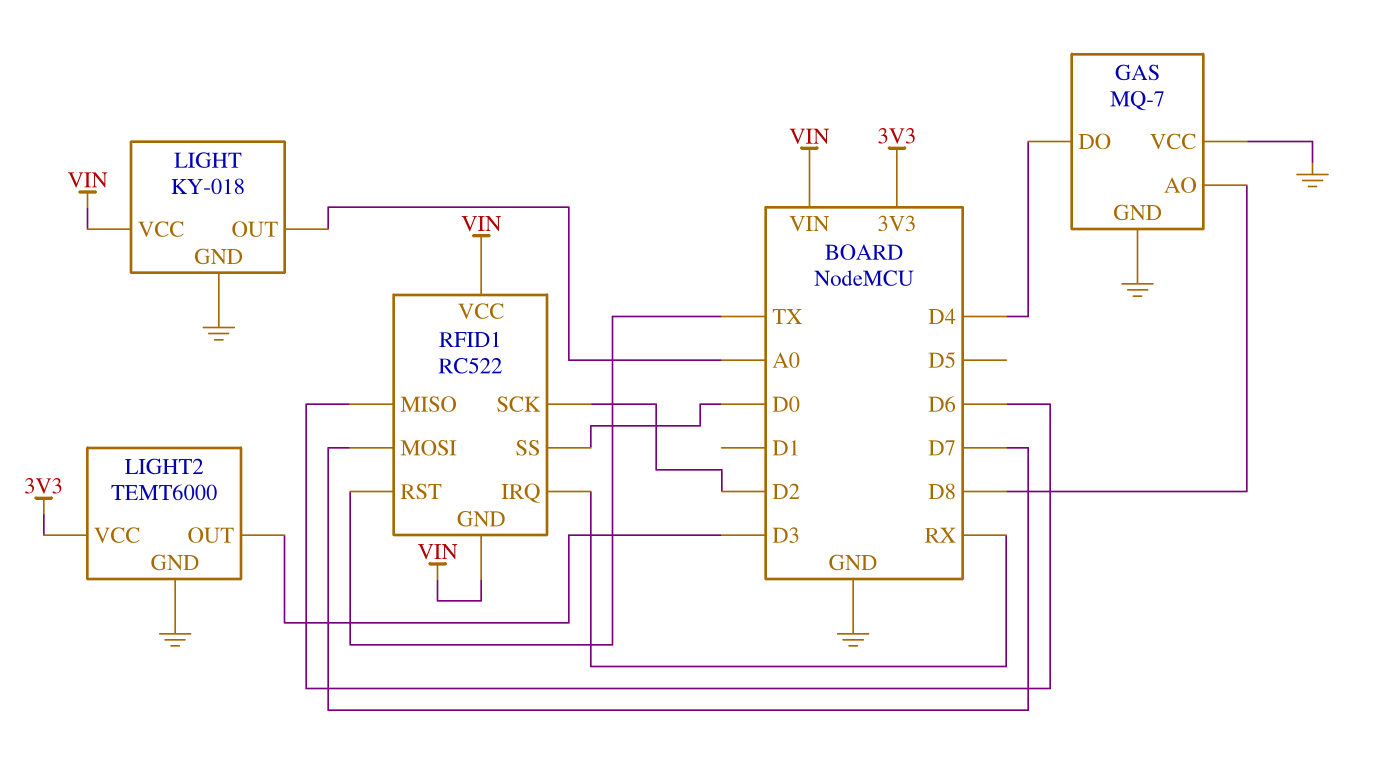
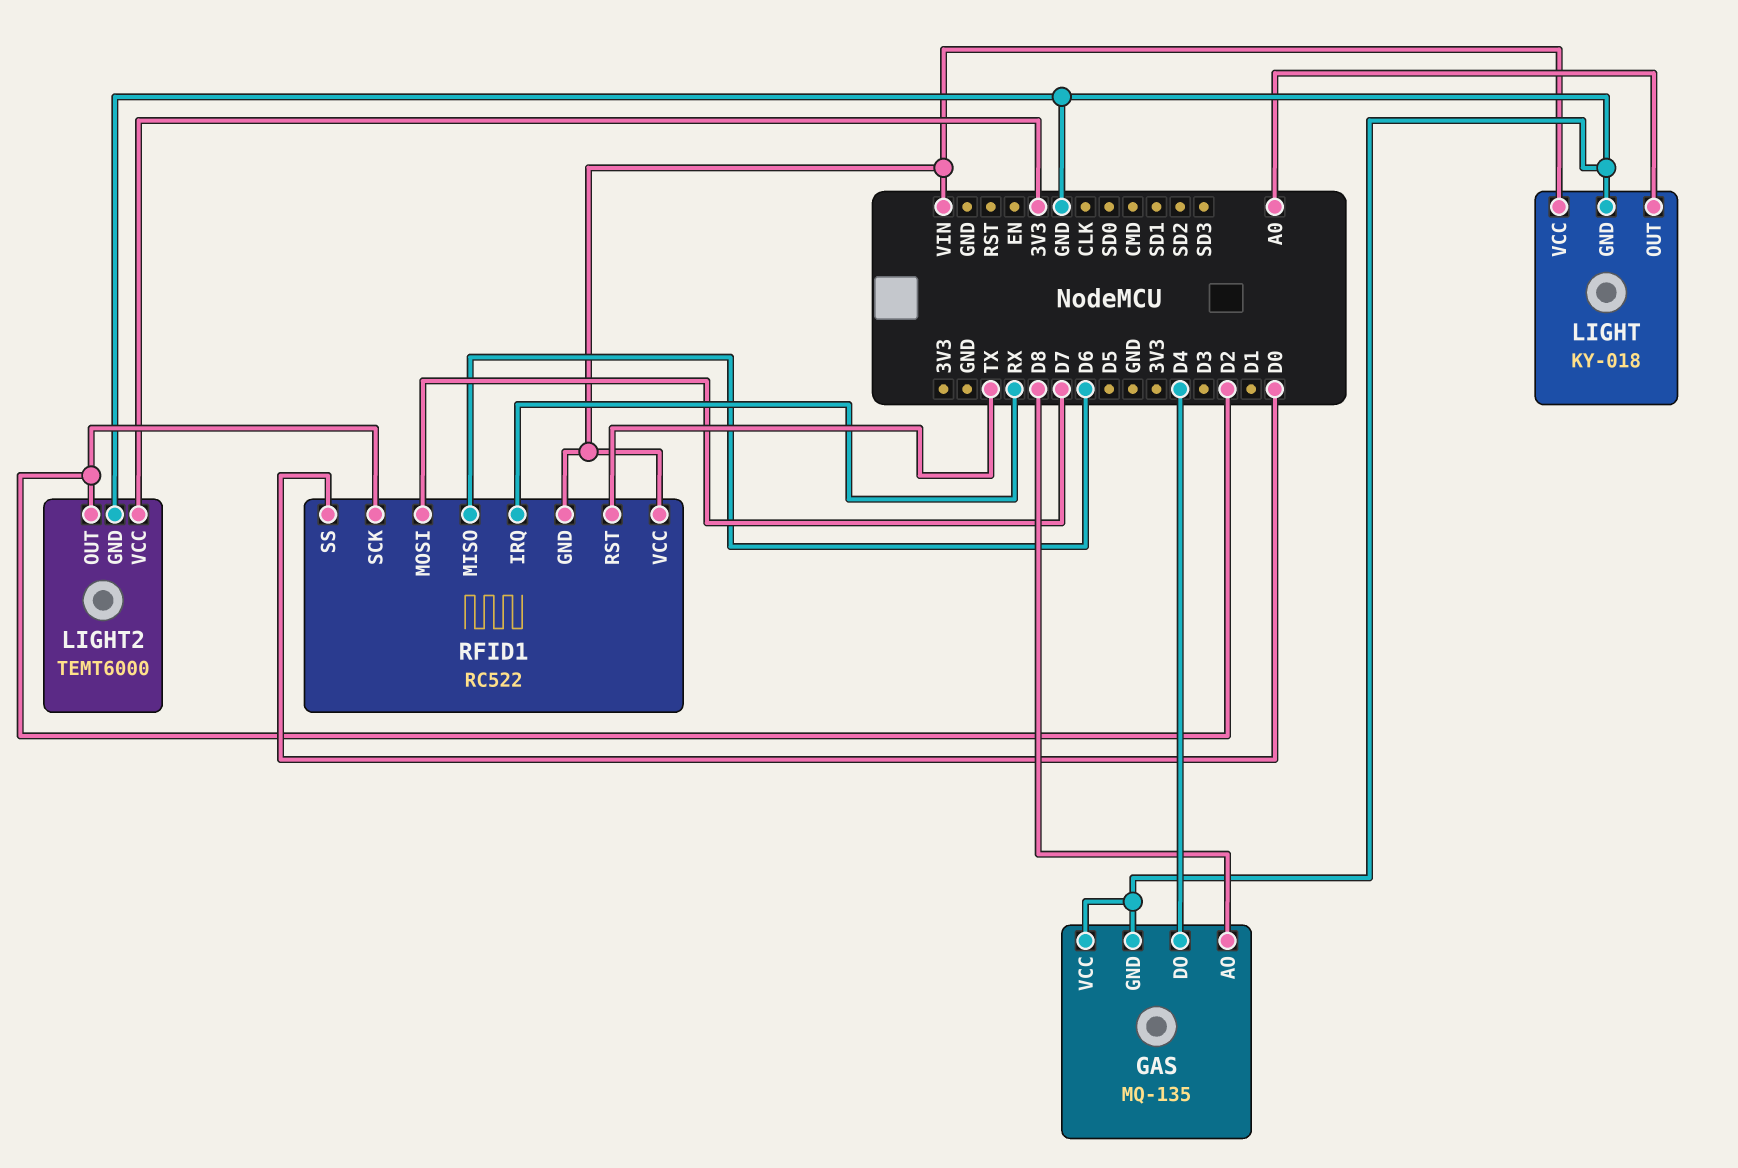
GAS: MQ-7 -> MQ-135
LIGHT2 pin OUT: D3 -> D2

